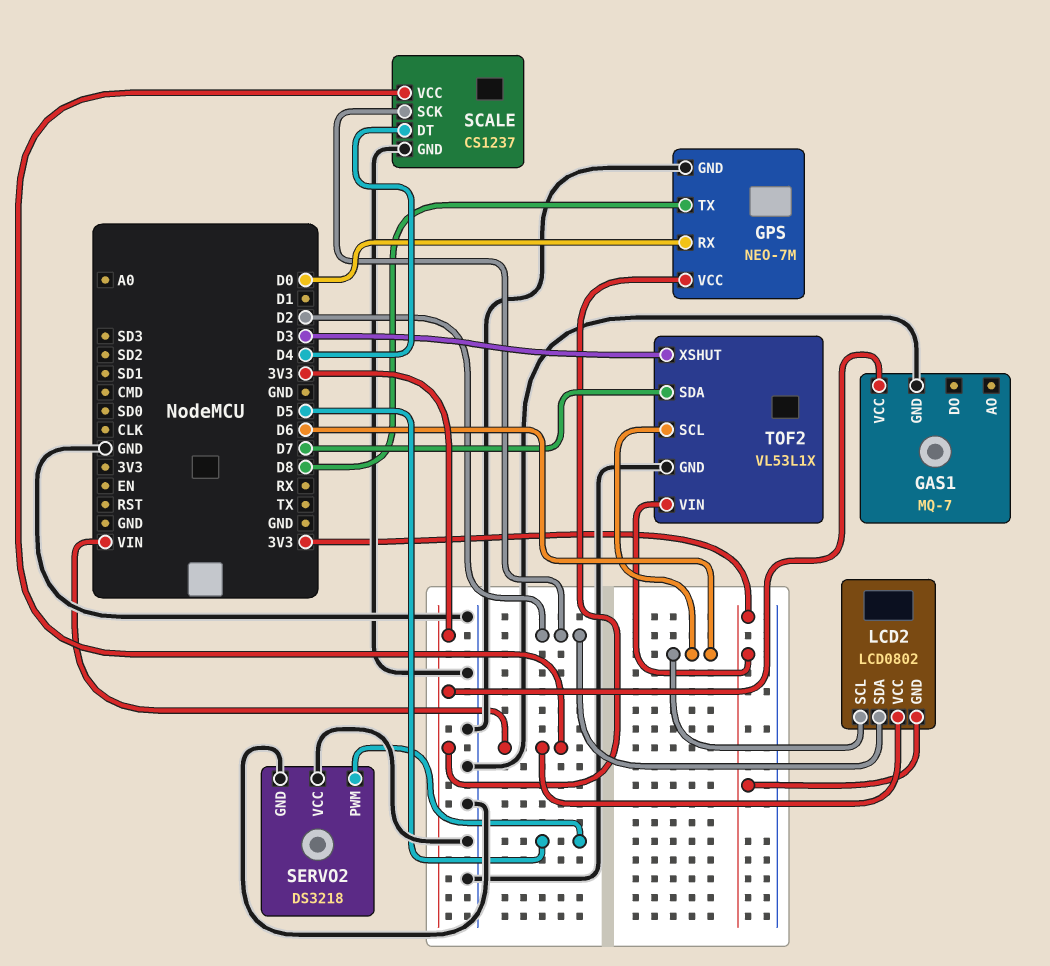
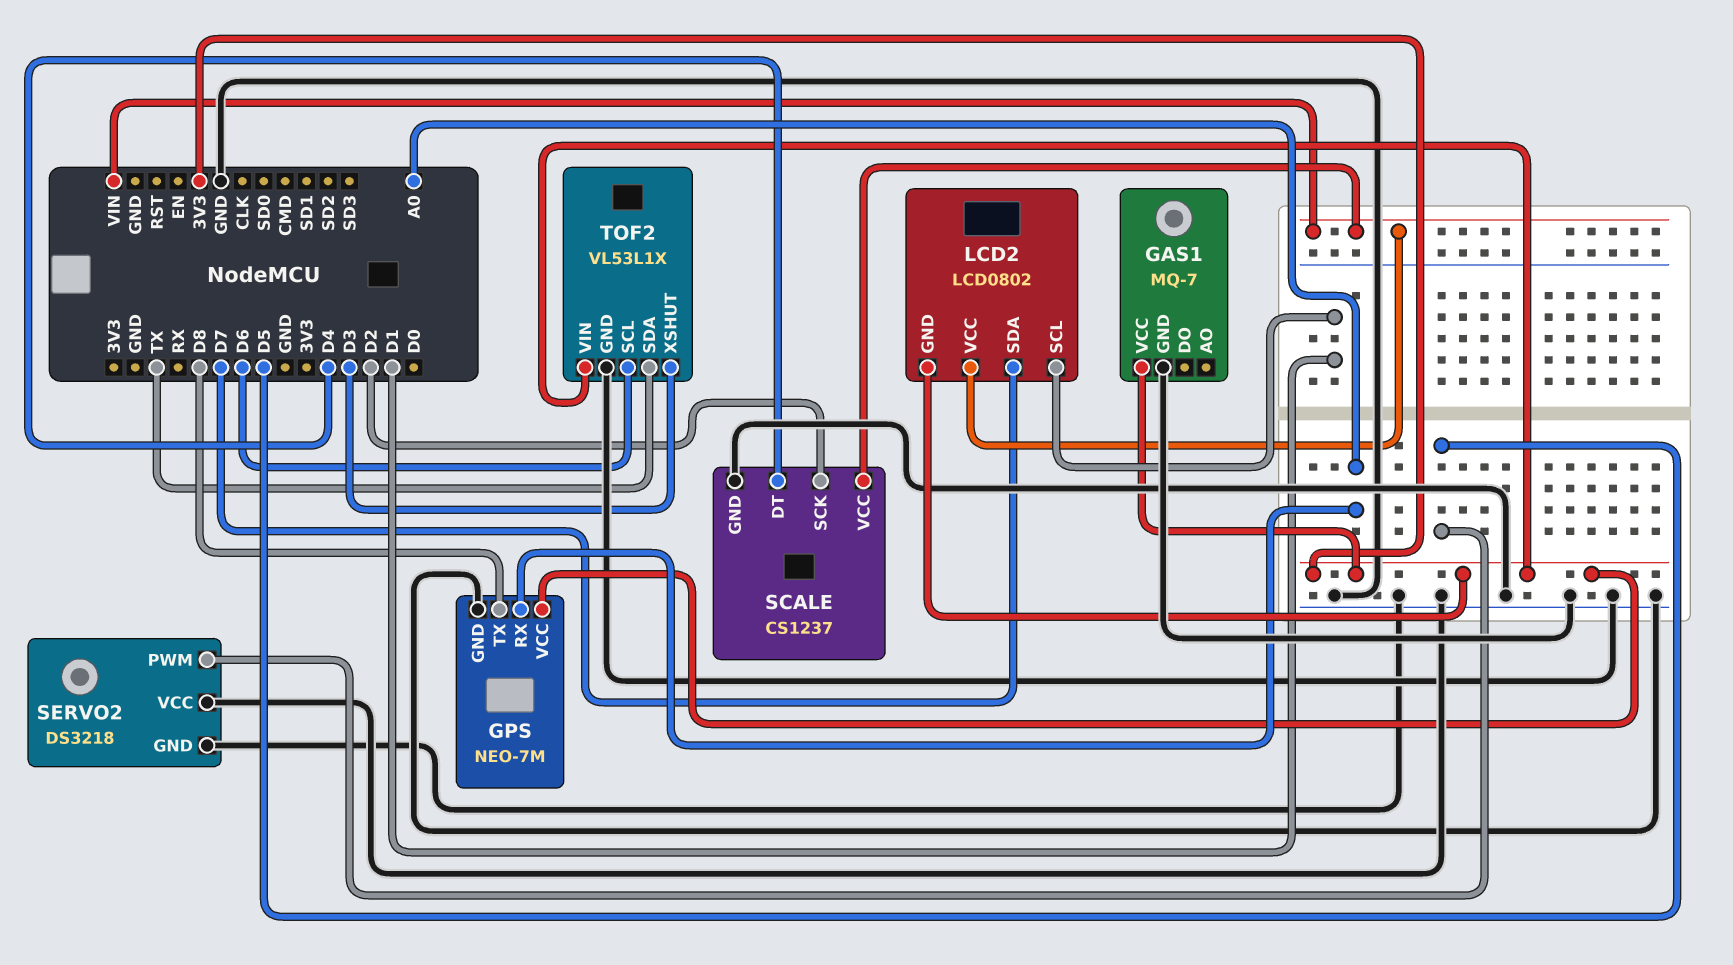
GPS pin RX: D0 -> A0
LCD2 pin SCL: D6 -> D1
LCD2 pin SDA: D2 -> D7
TOF2 pin SDA: D7 -> TX

